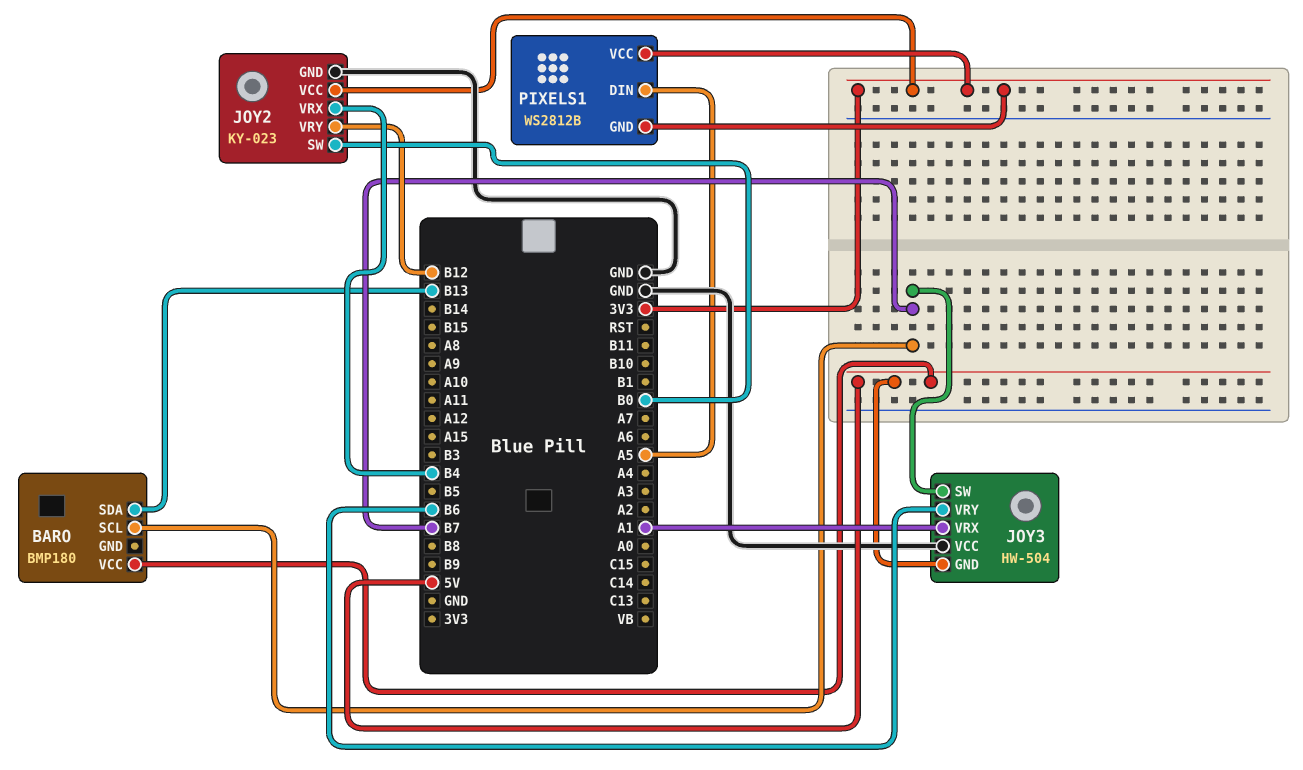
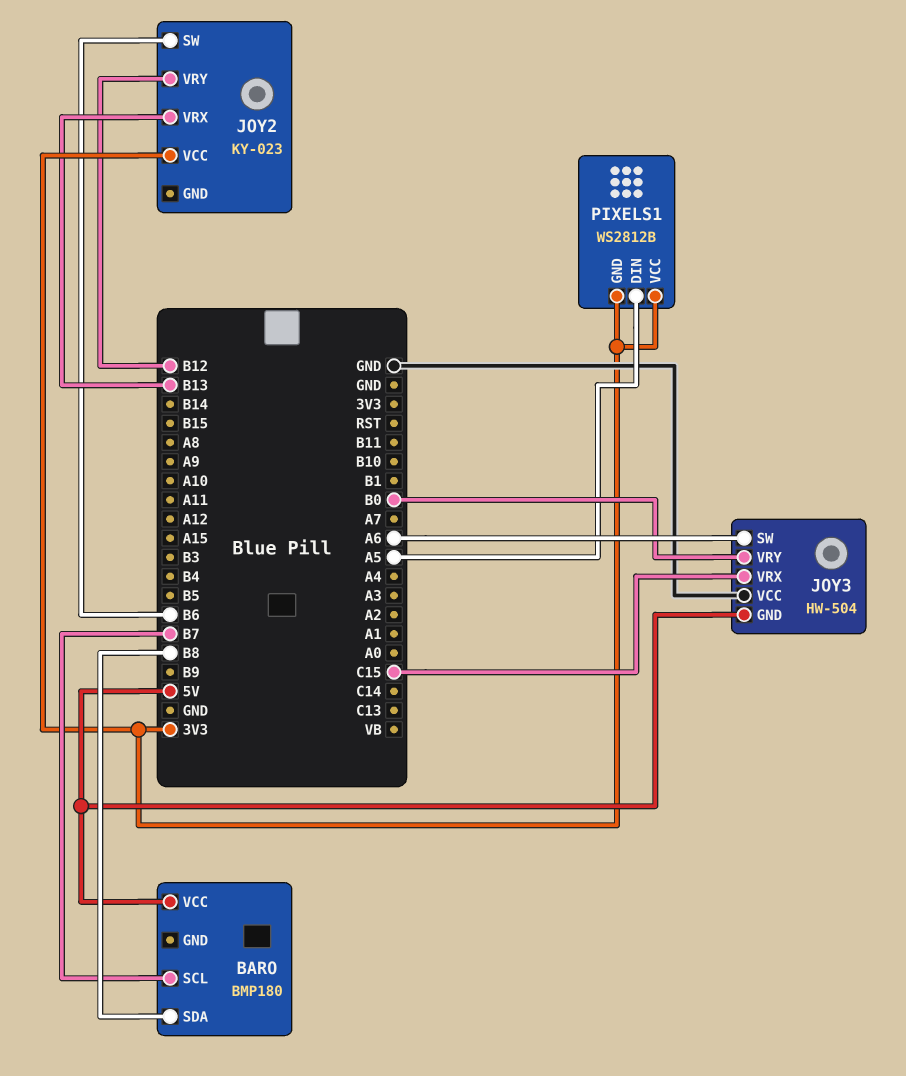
BARO pin SDA: B13 -> B8
JOY2 pin GND: GND -> none
JOY2 pin SW: B0 -> B6
JOY2 pin VRX: B4 -> B13
JOY3 pin SW: B7 -> A6
JOY3 pin VRX: A1 -> C15
JOY3 pin VRY: B6 -> B0

